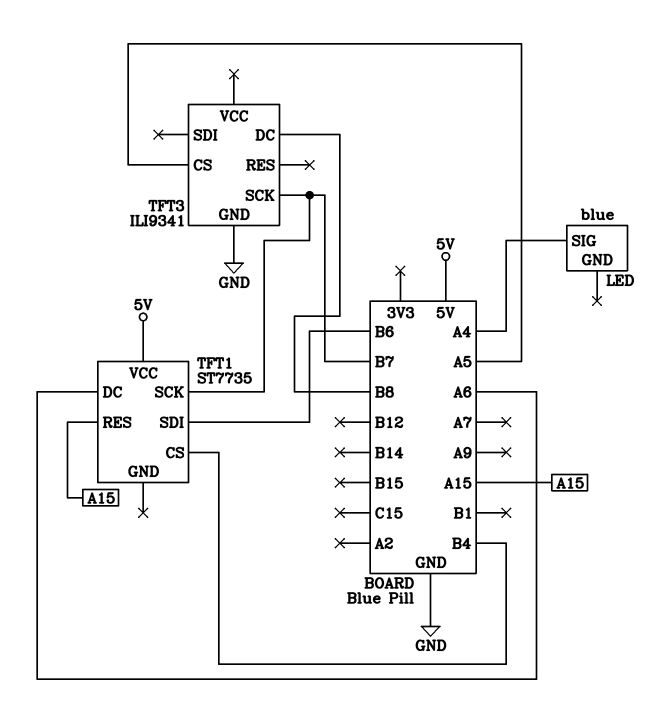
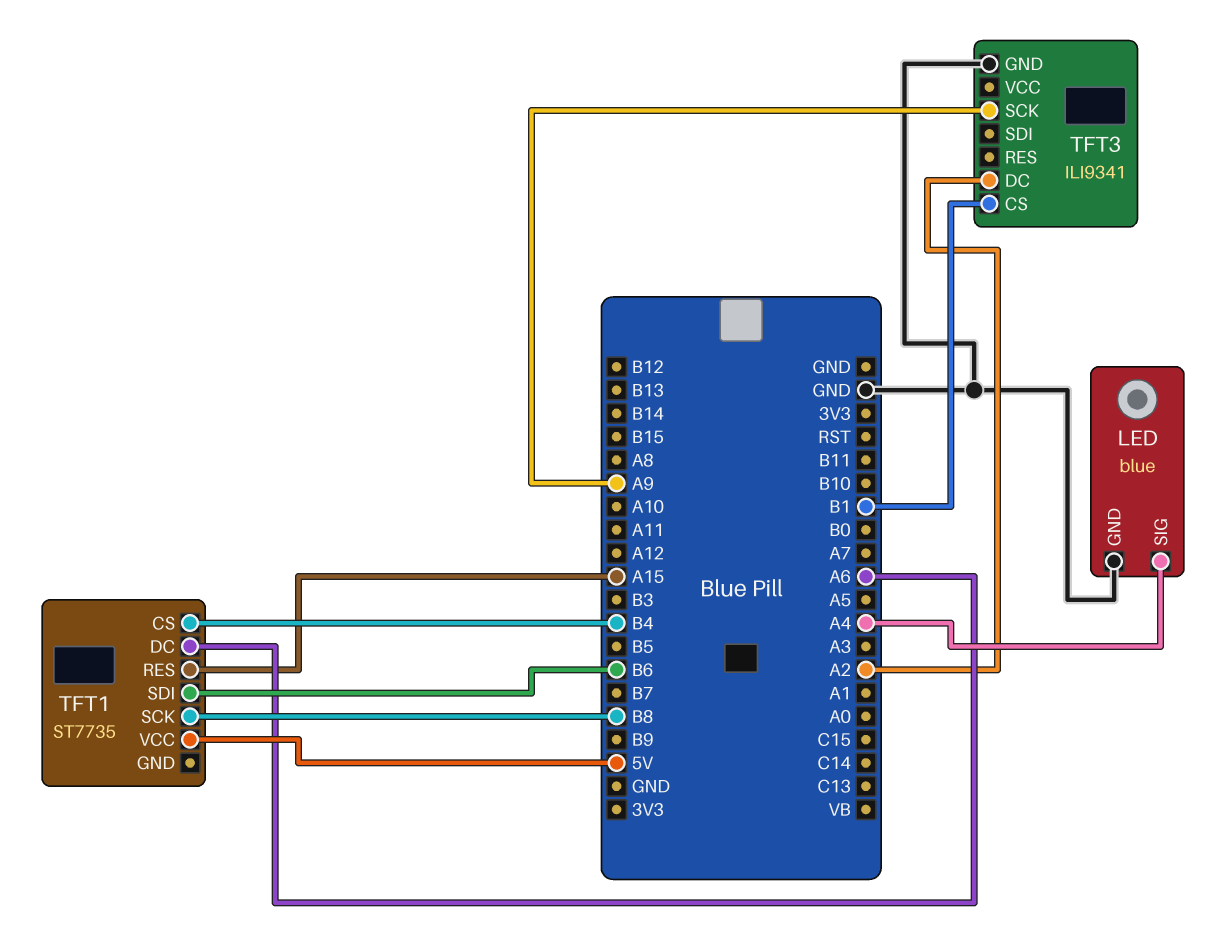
LED pin GND: none -> GND
TFT1 pin SCK: B7 -> B8
TFT3 pin CS: A5 -> B1
TFT3 pin DC: B8 -> A2
TFT3 pin SCK: B7 -> A9

